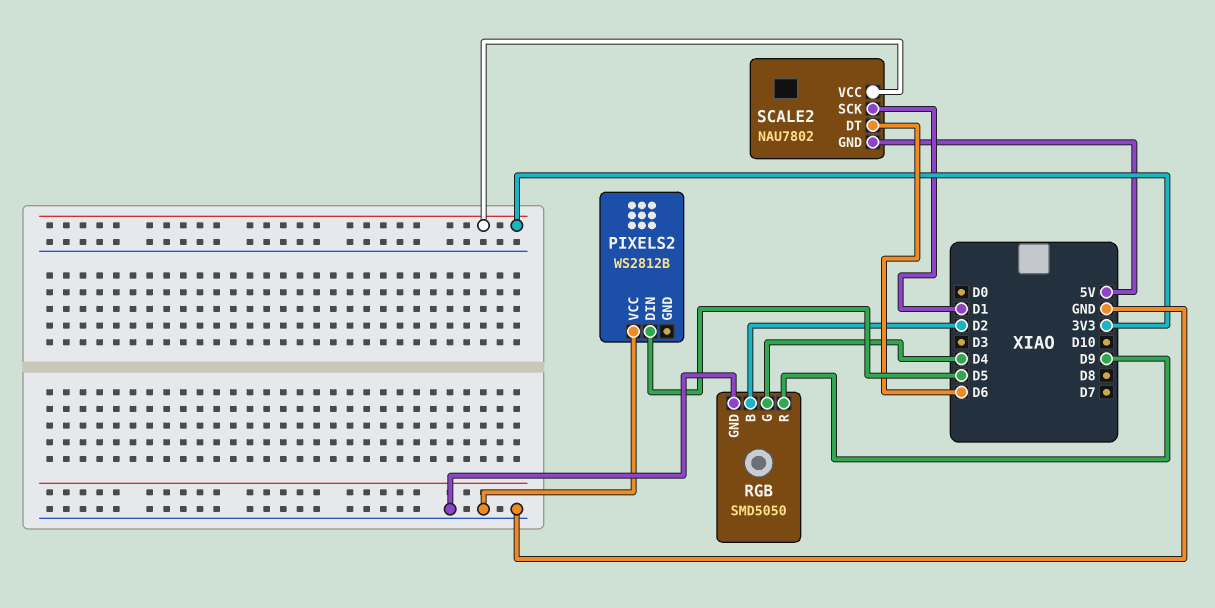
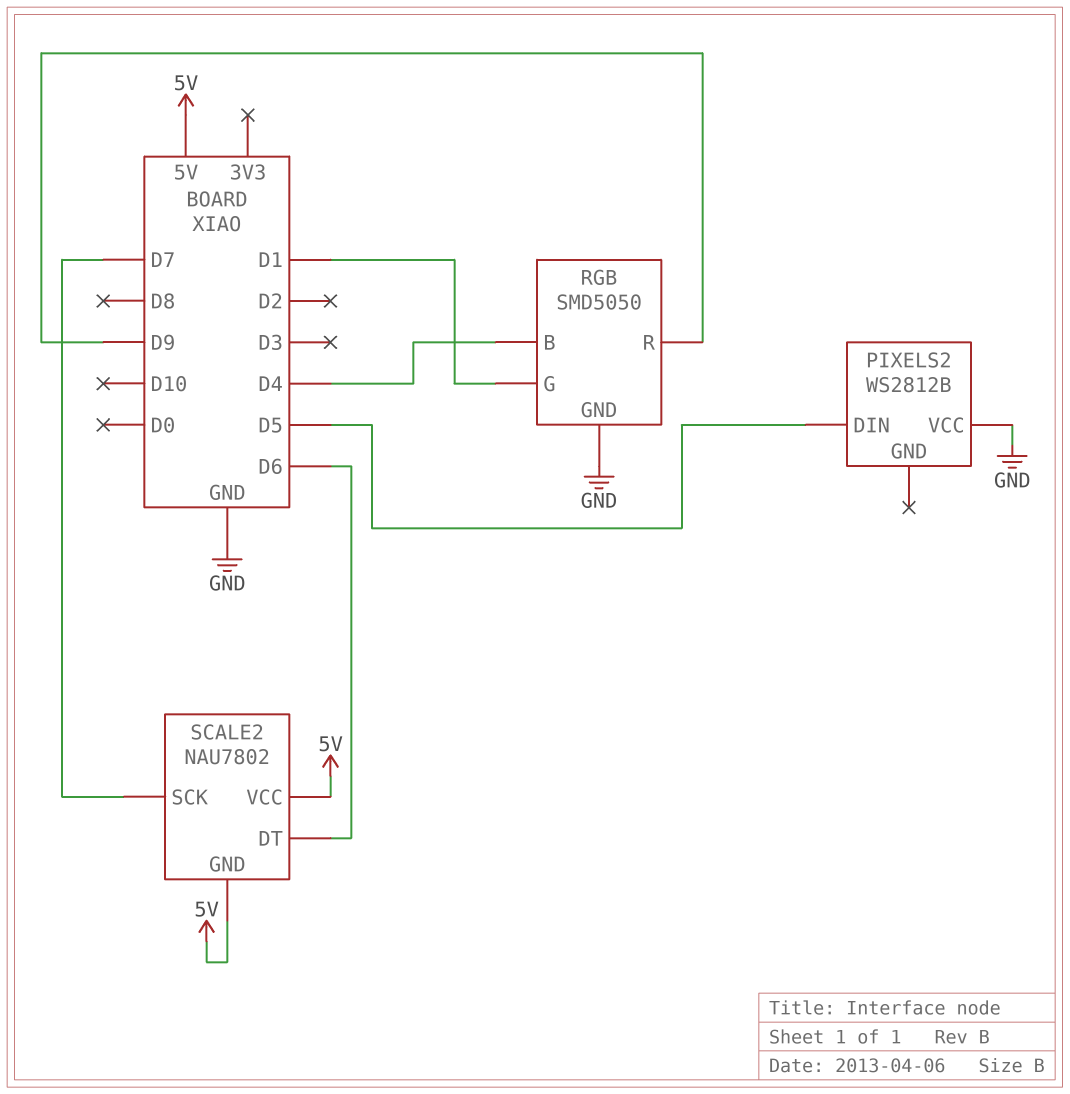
RGB pin B: D2 -> D4
RGB pin G: D4 -> D1
SCALE2 pin SCK: D1 -> D7
SCALE2 pin VCC: 3V3 -> 5V

